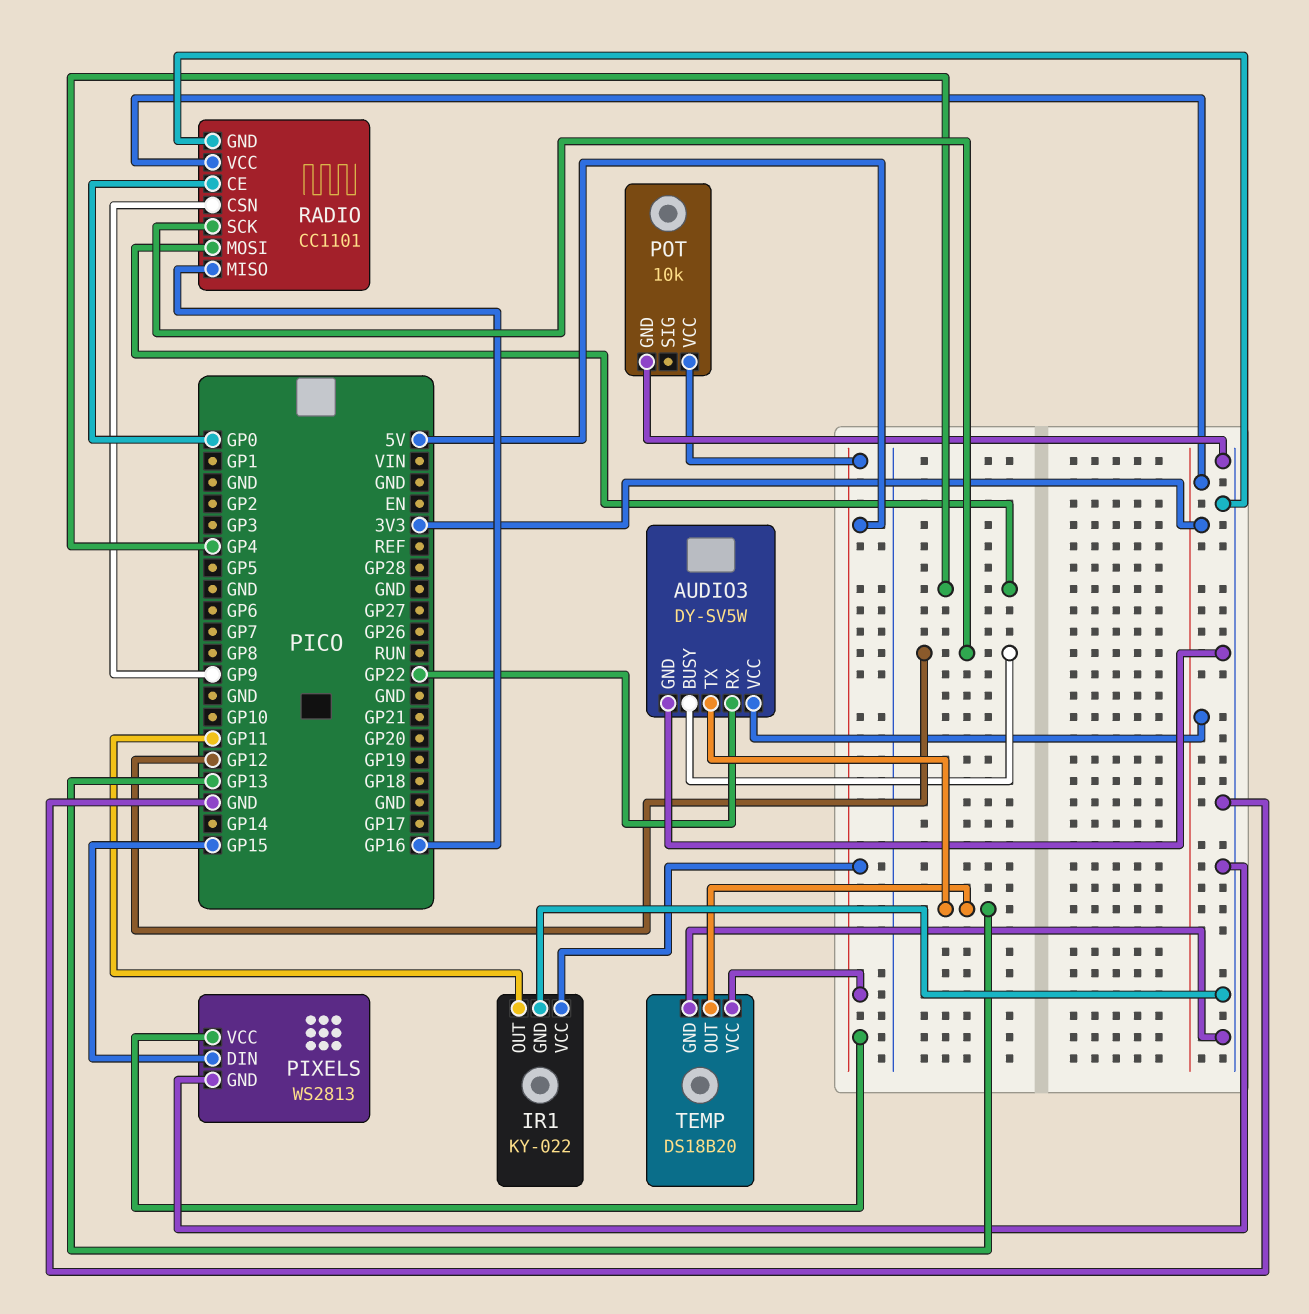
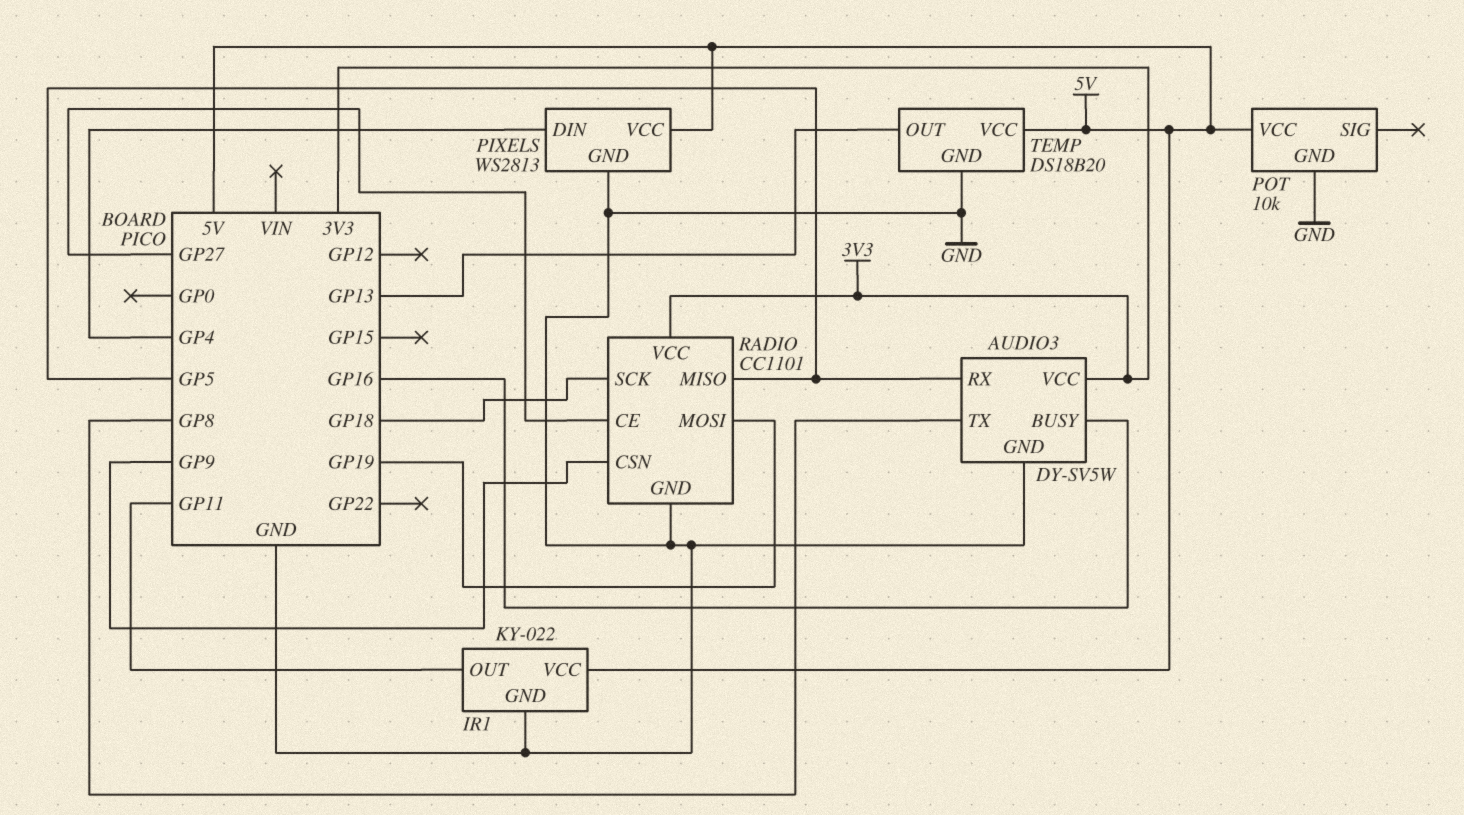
AUDIO3 pin BUSY: GP12 -> GP16
AUDIO3 pin RX: GP22 -> GP5
AUDIO3 pin TX: GP13 -> GP8
PIXELS pin DIN: GP15 -> GP4
RADIO pin CE: GP0 -> GP27
RADIO pin MISO: GP16 -> GP5
RADIO pin MOSI: GP4 -> GP19
RADIO pin SCK: GP12 -> GP18

